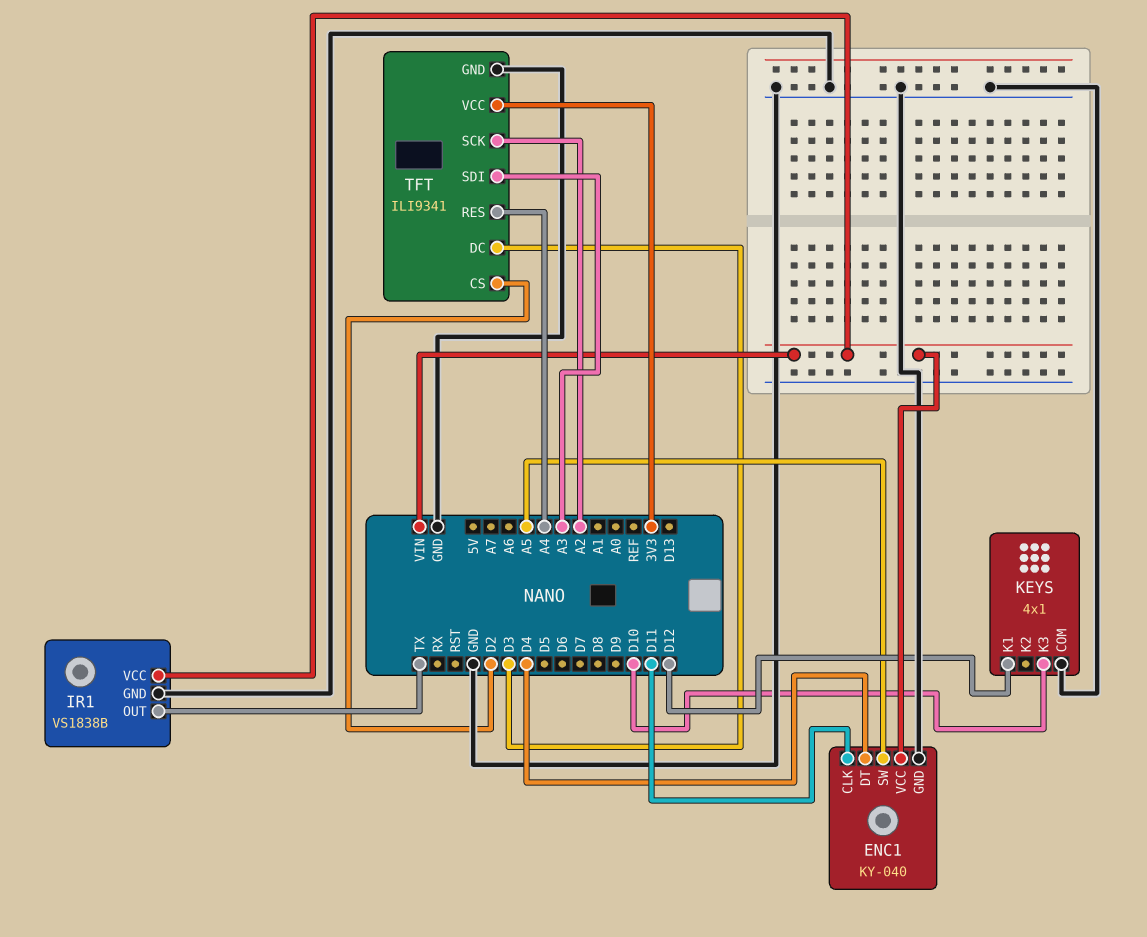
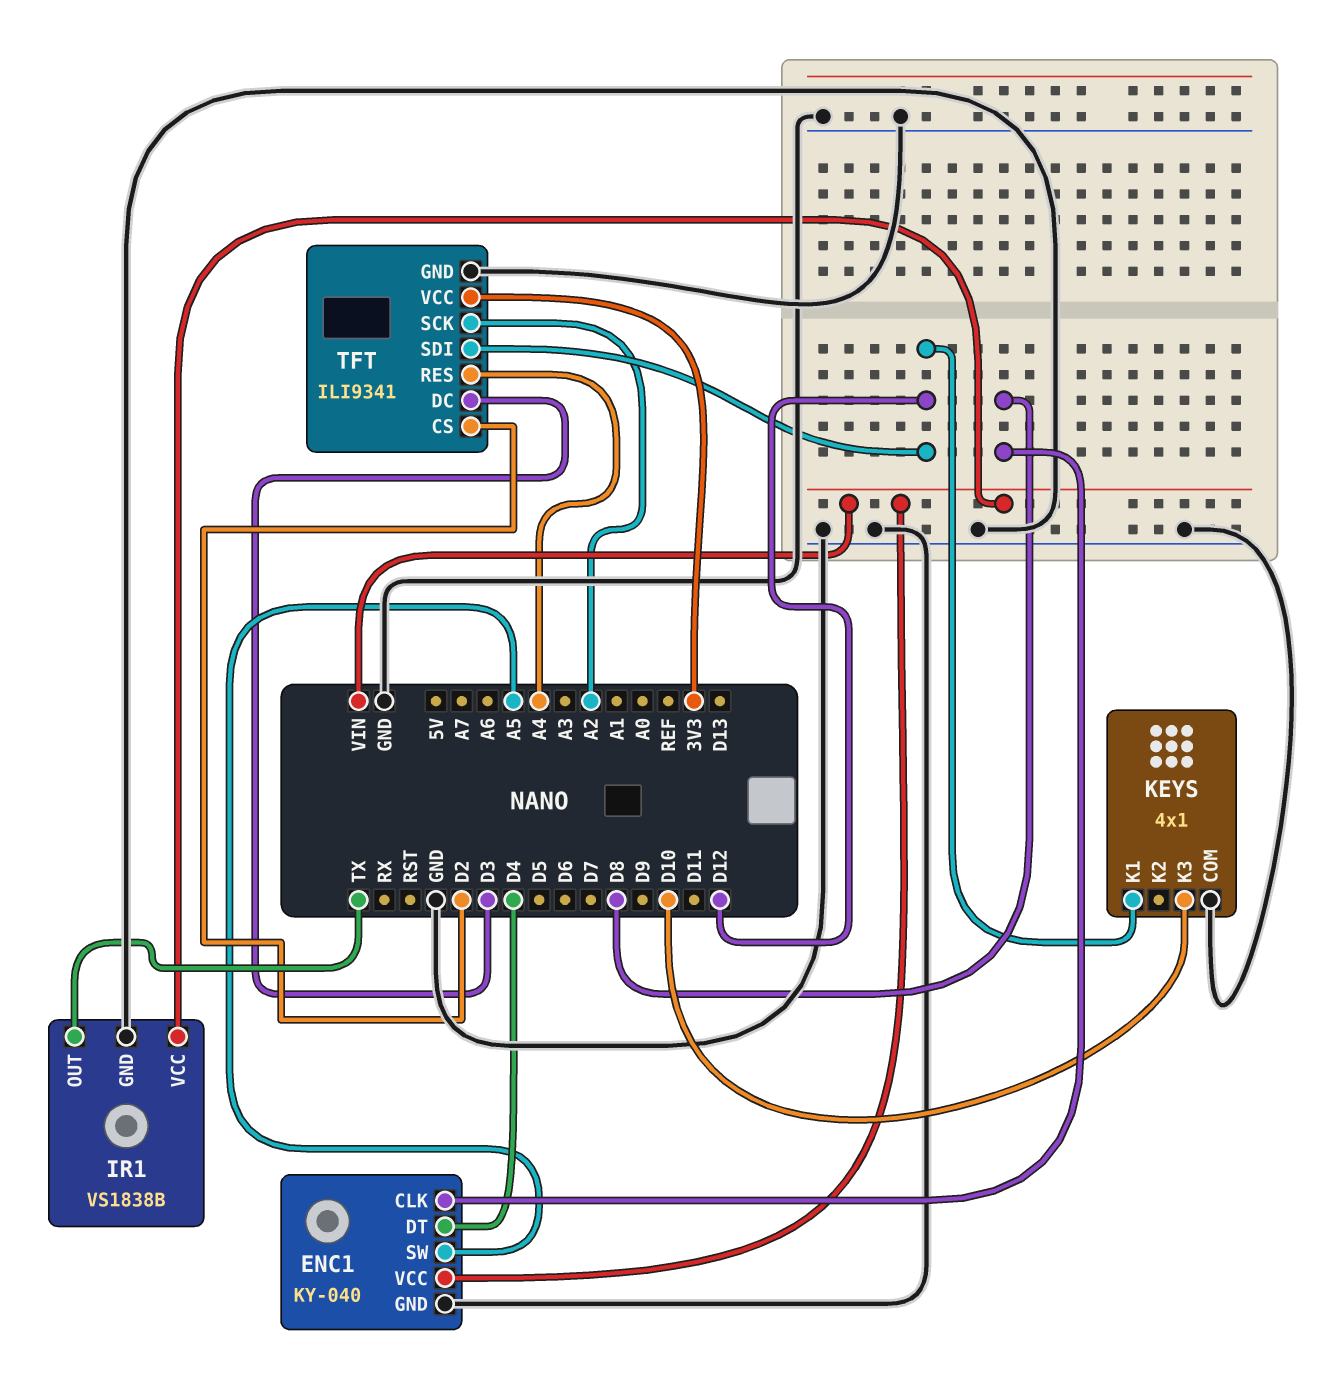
ENC1 pin CLK: D11 -> D8
TFT pin SDI: A3 -> D12

